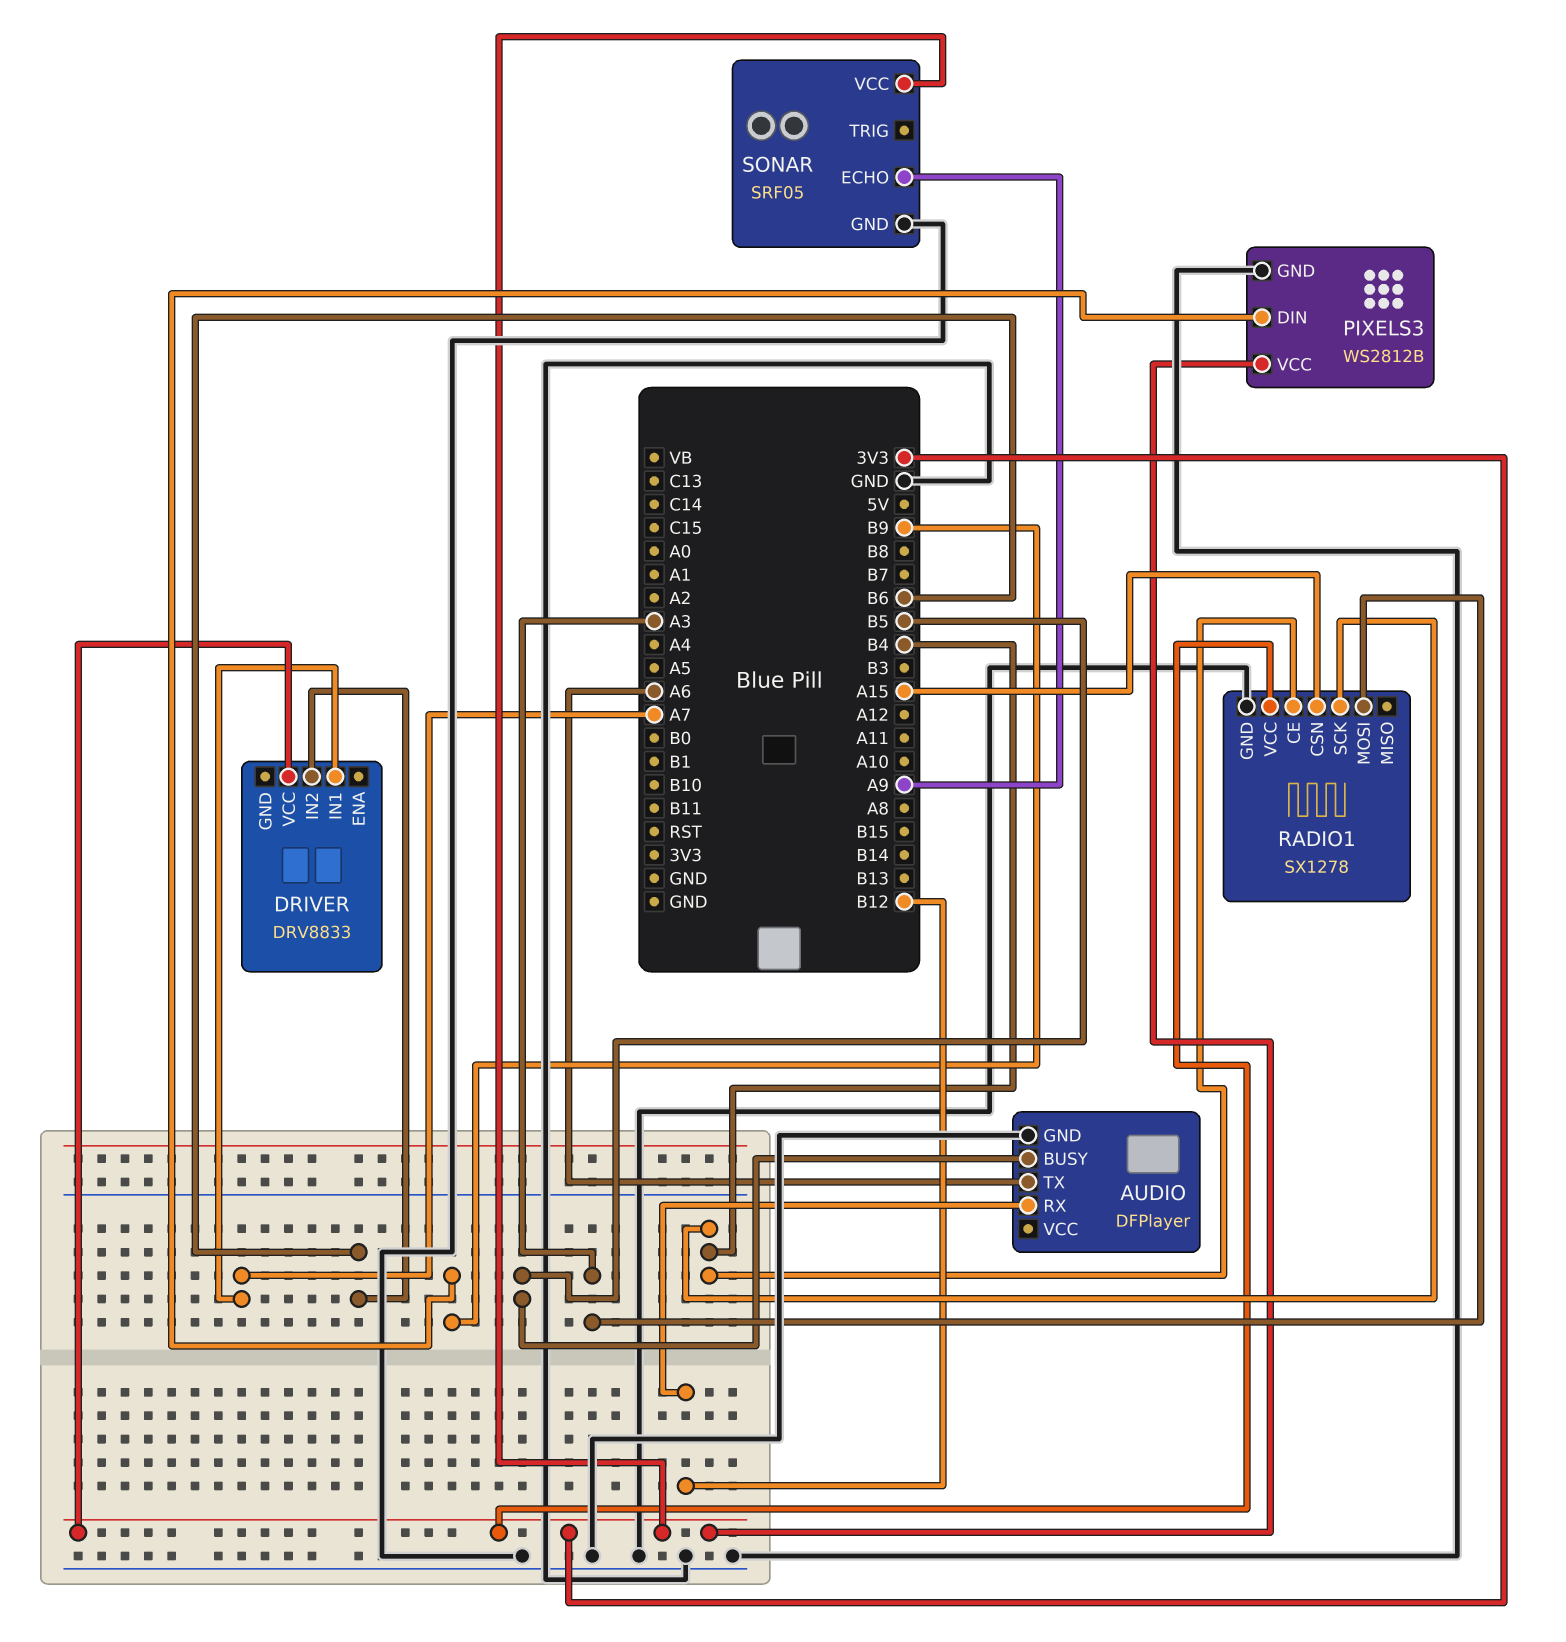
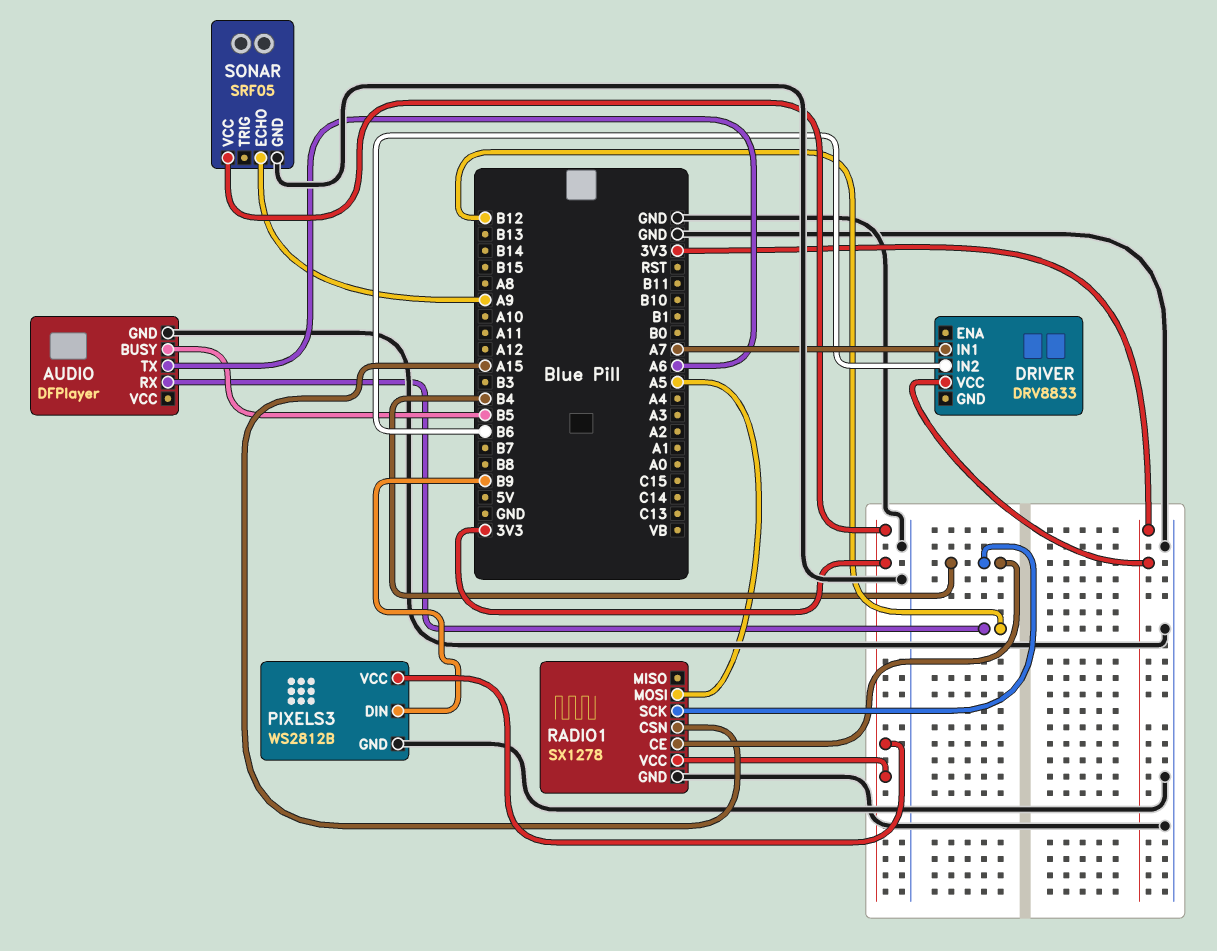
RADIO1 pin MOSI: A3 -> A5

